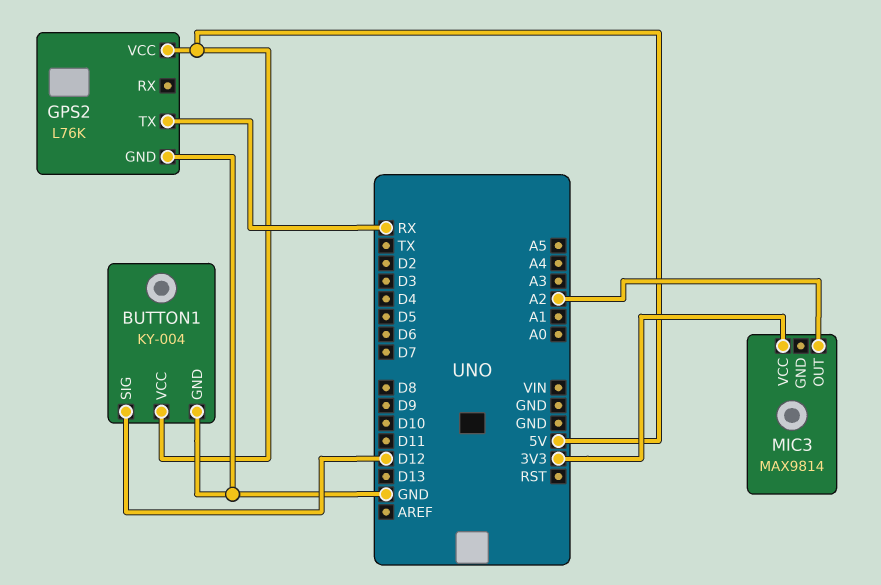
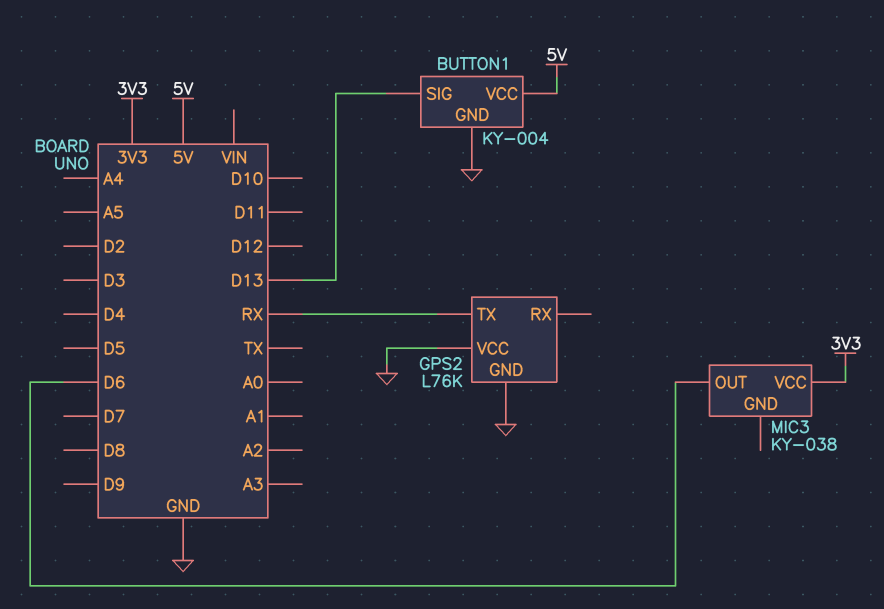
BUTTON1 pin SIG: D12 -> D13
GPS2 pin VCC: 5V -> GND
MIC3: MAX9814 -> KY-038
MIC3 pin OUT: A2 -> D6

